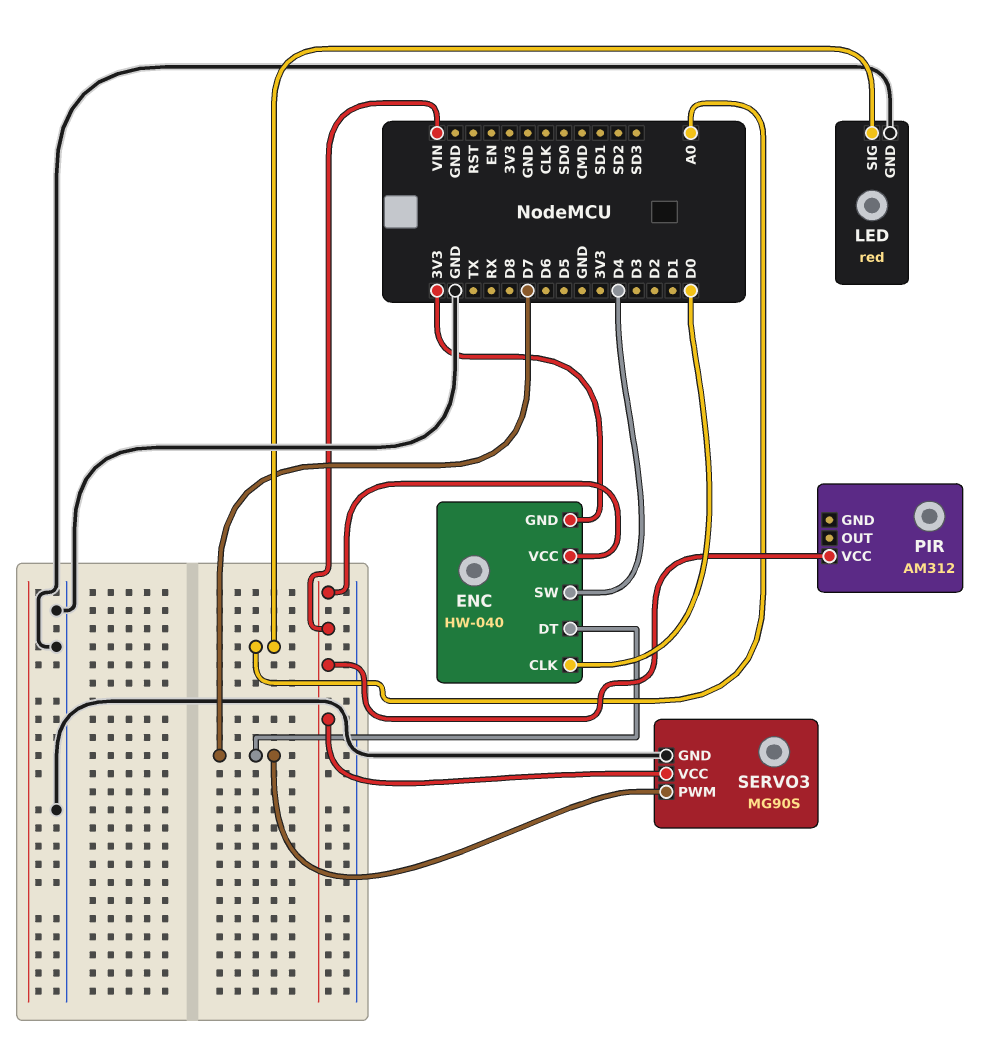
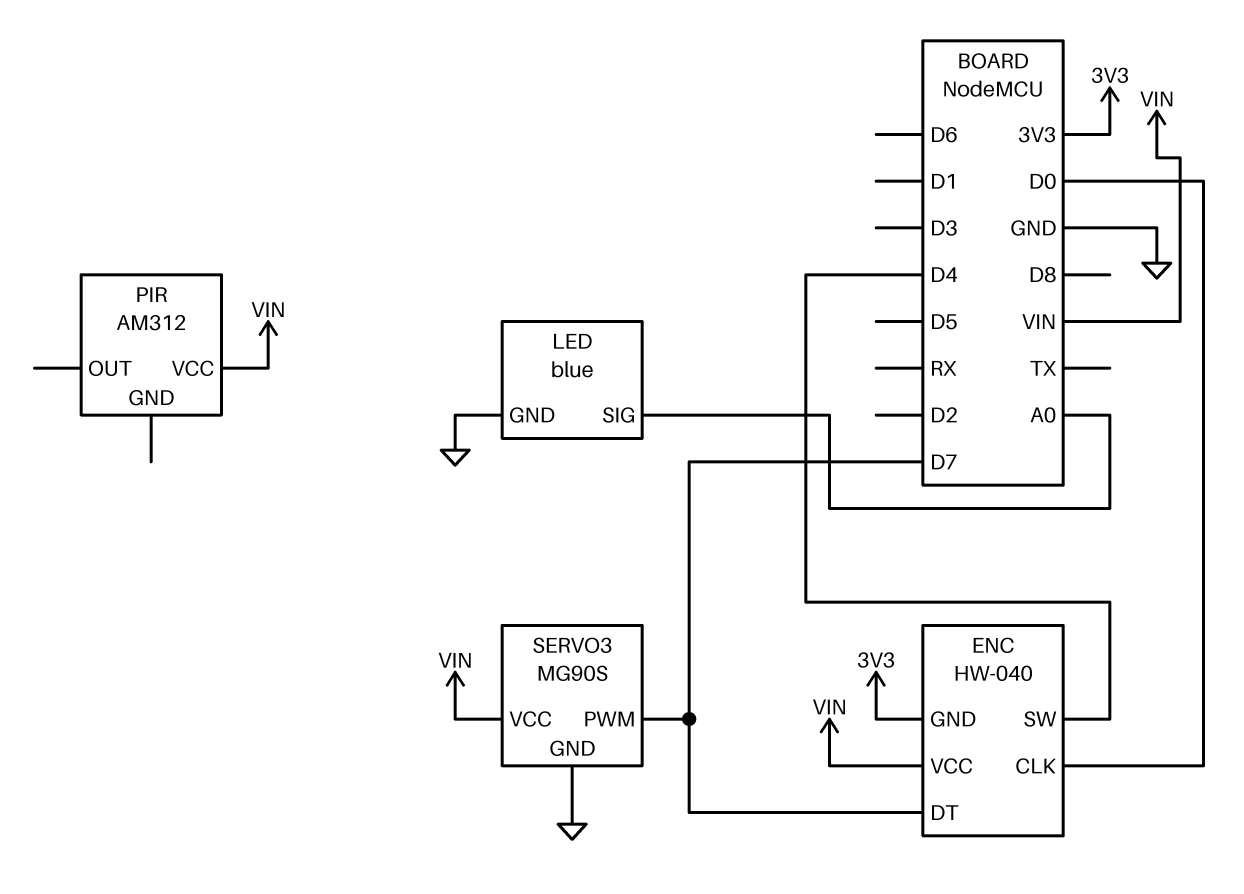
LED: red -> blue

